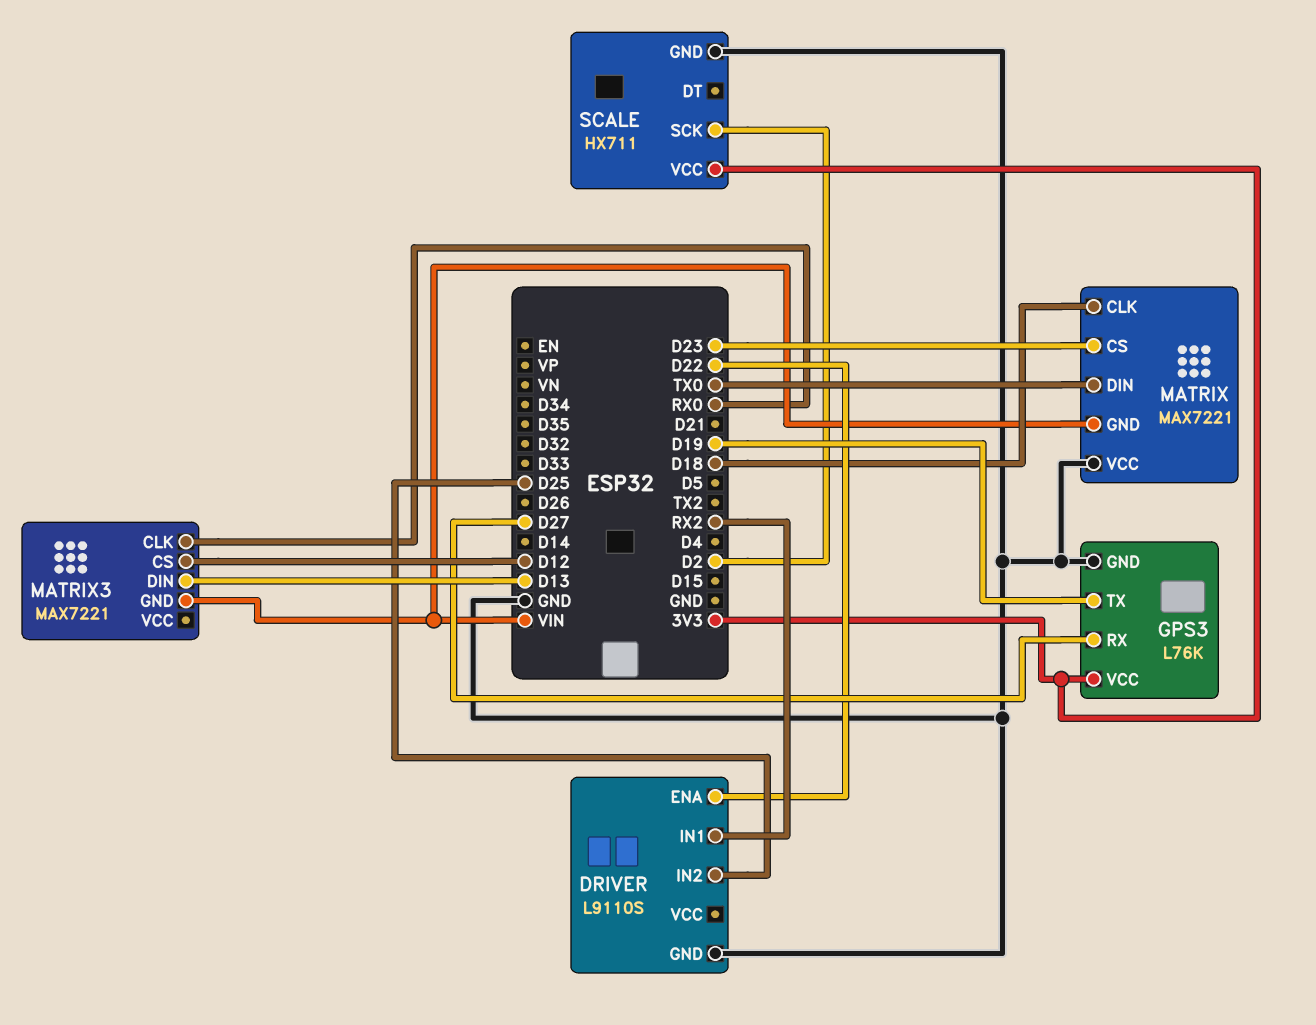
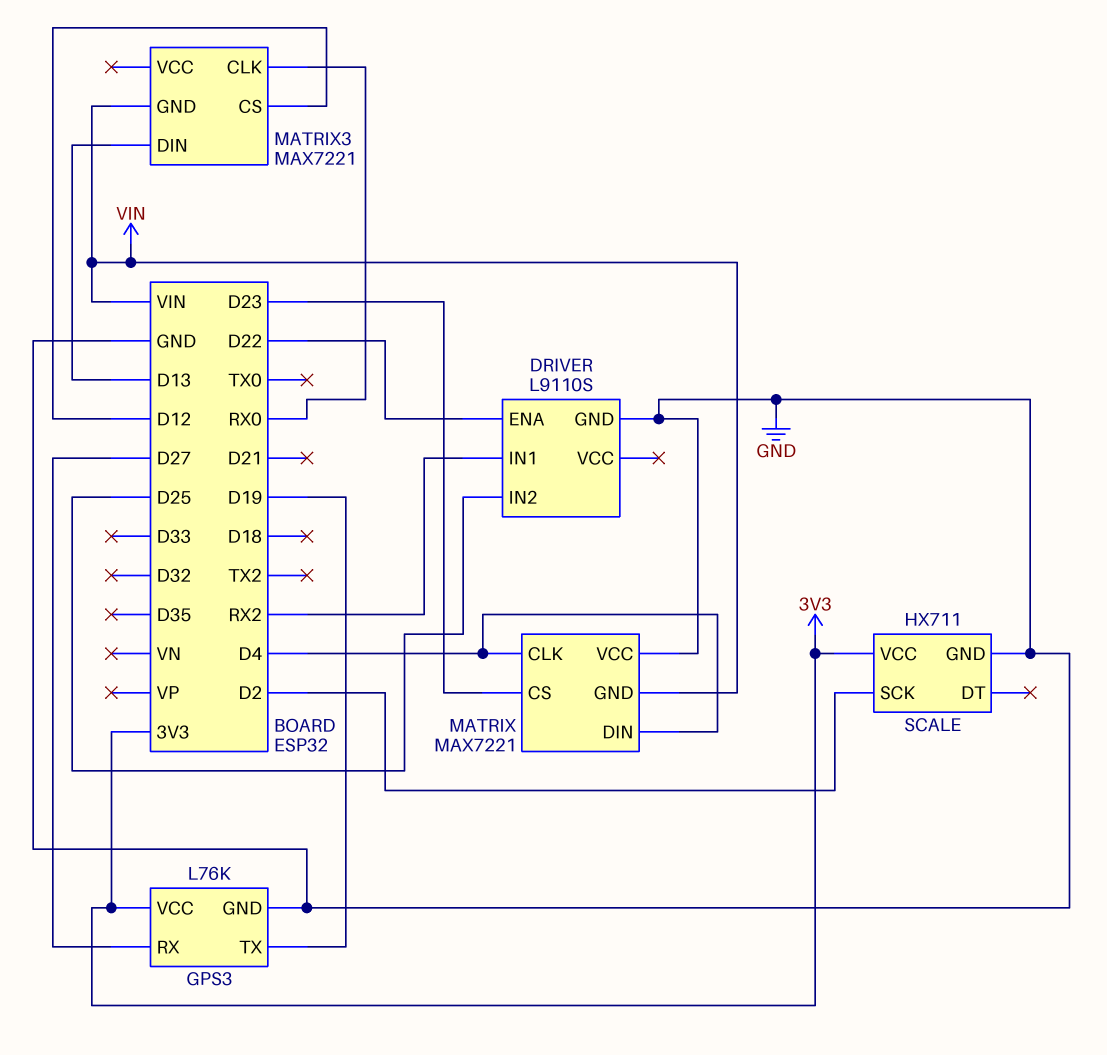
MATRIX pin CLK: D18 -> D4
MATRIX pin DIN: TX0 -> D4

